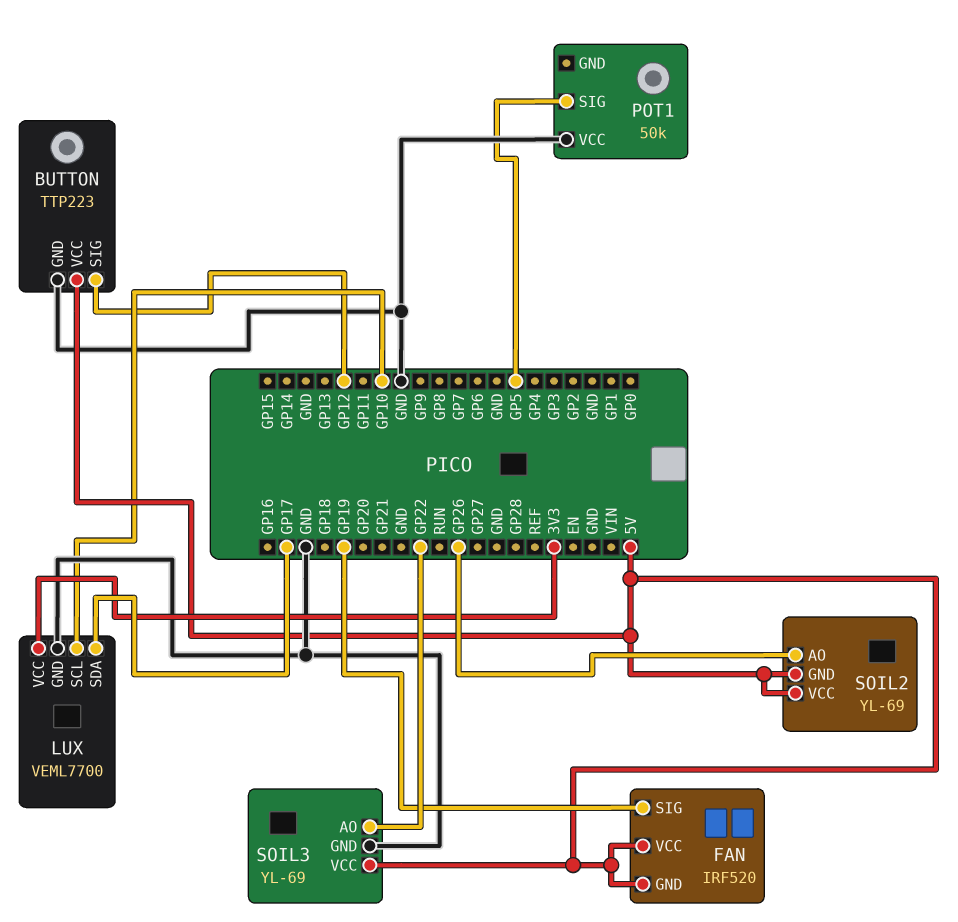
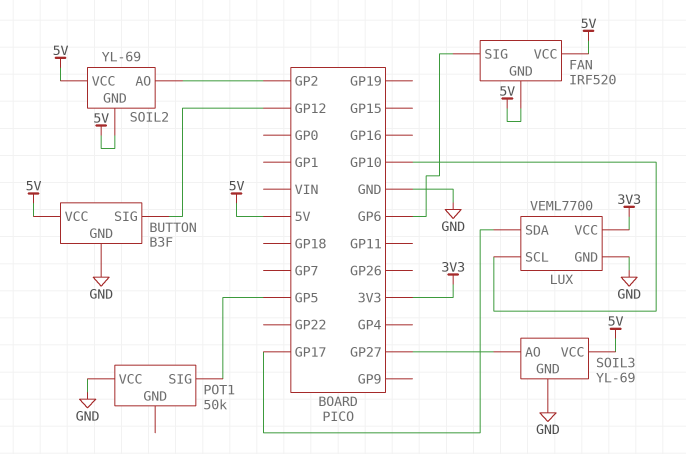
BUTTON: TTP223 -> B3F
FAN pin SIG: GP19 -> GP6
SOIL2 pin AO: GP26 -> GP2
SOIL3 pin AO: GP22 -> GP27

